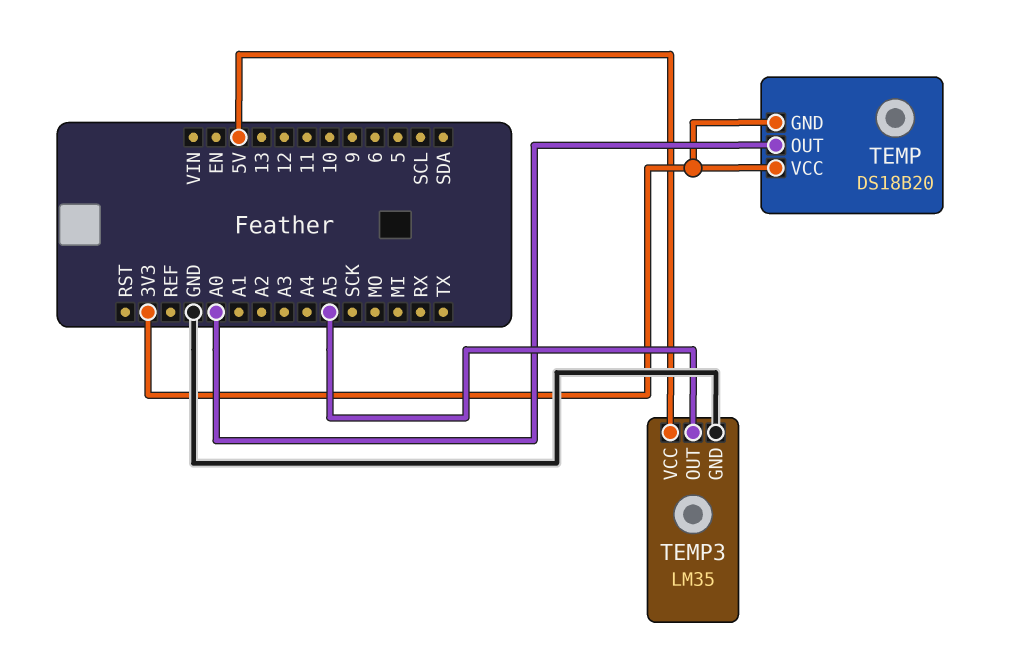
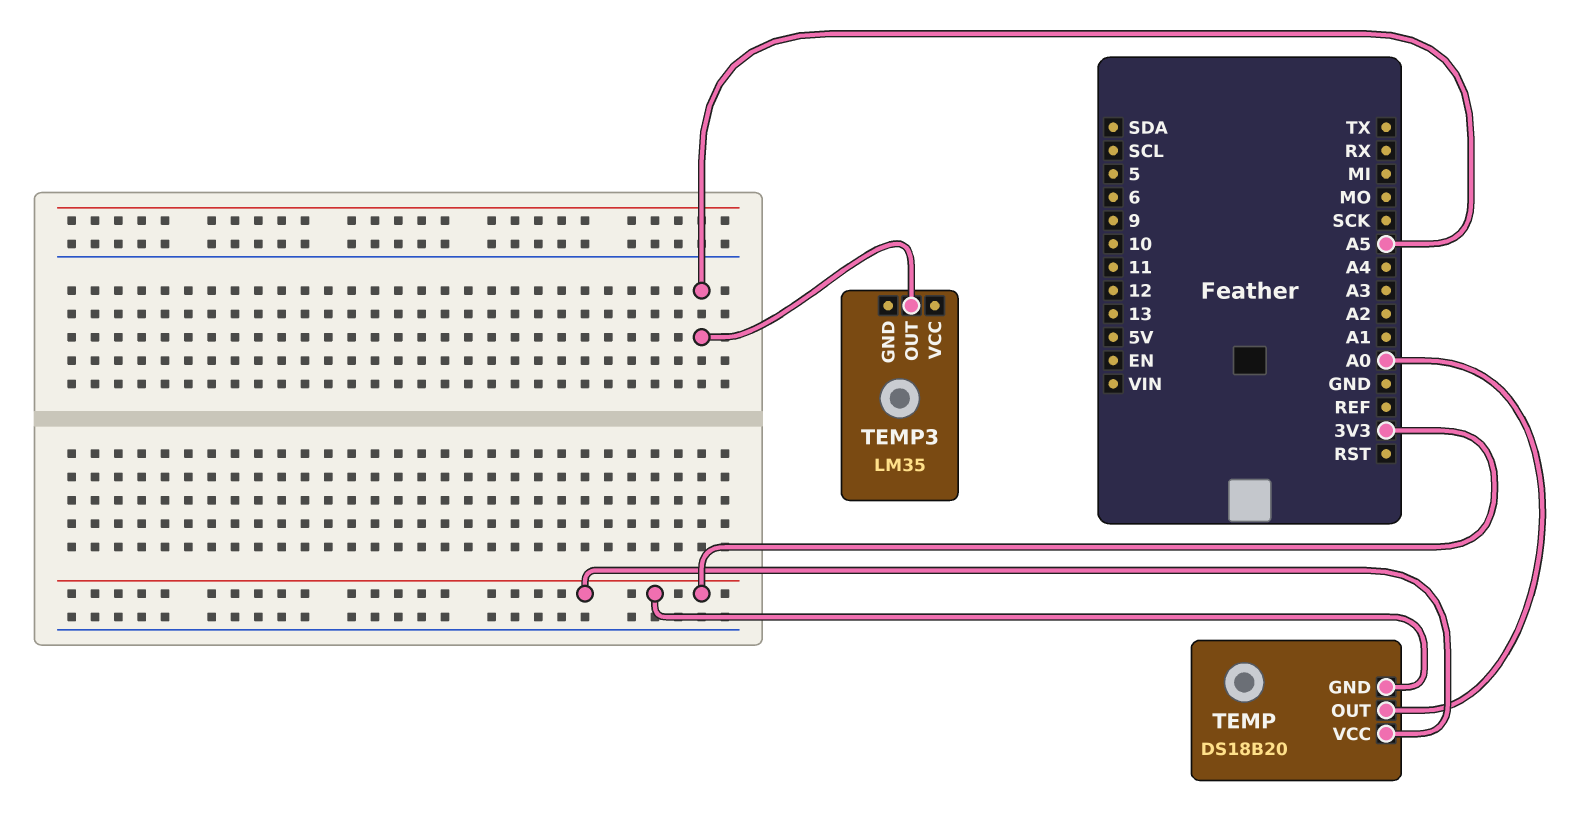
TEMP3 pin GND: GND -> none
TEMP3 pin VCC: 5V -> none

